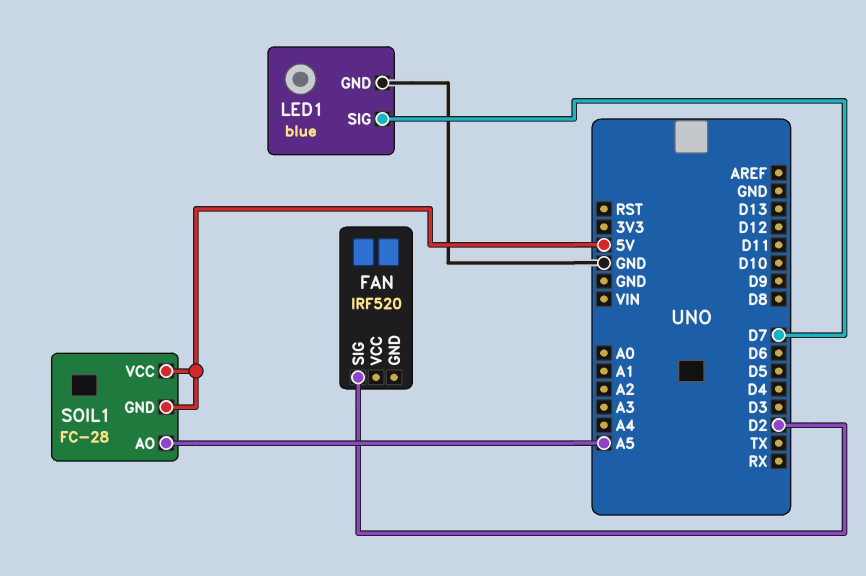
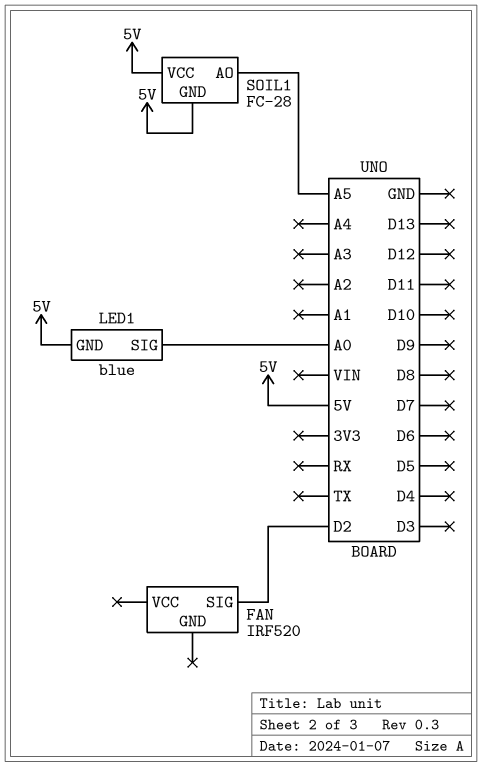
LED1 pin GND: GND -> 5V
LED1 pin SIG: D7 -> A0

